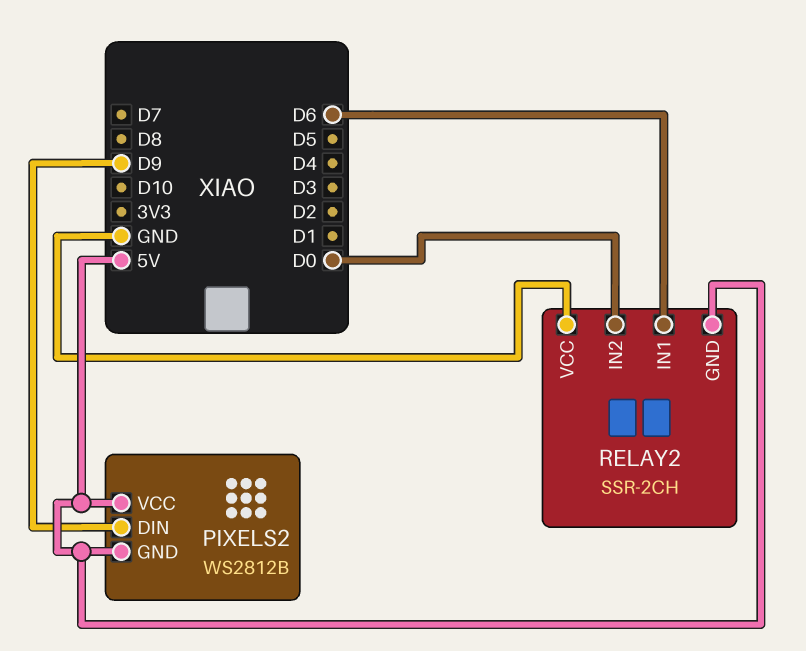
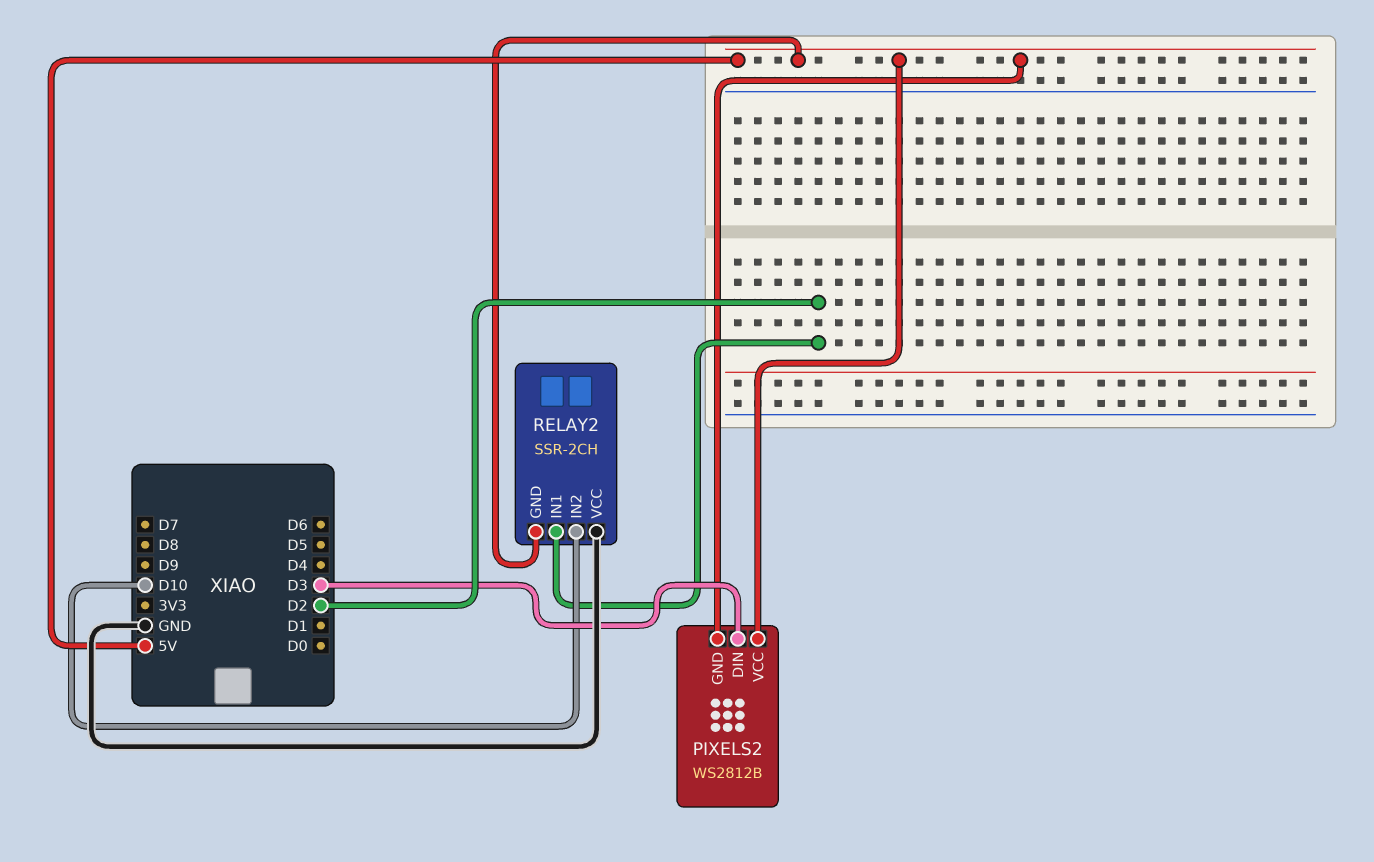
PIXELS2 pin DIN: D9 -> D3
RELAY2 pin IN1: D6 -> D2
RELAY2 pin IN2: D0 -> D10

